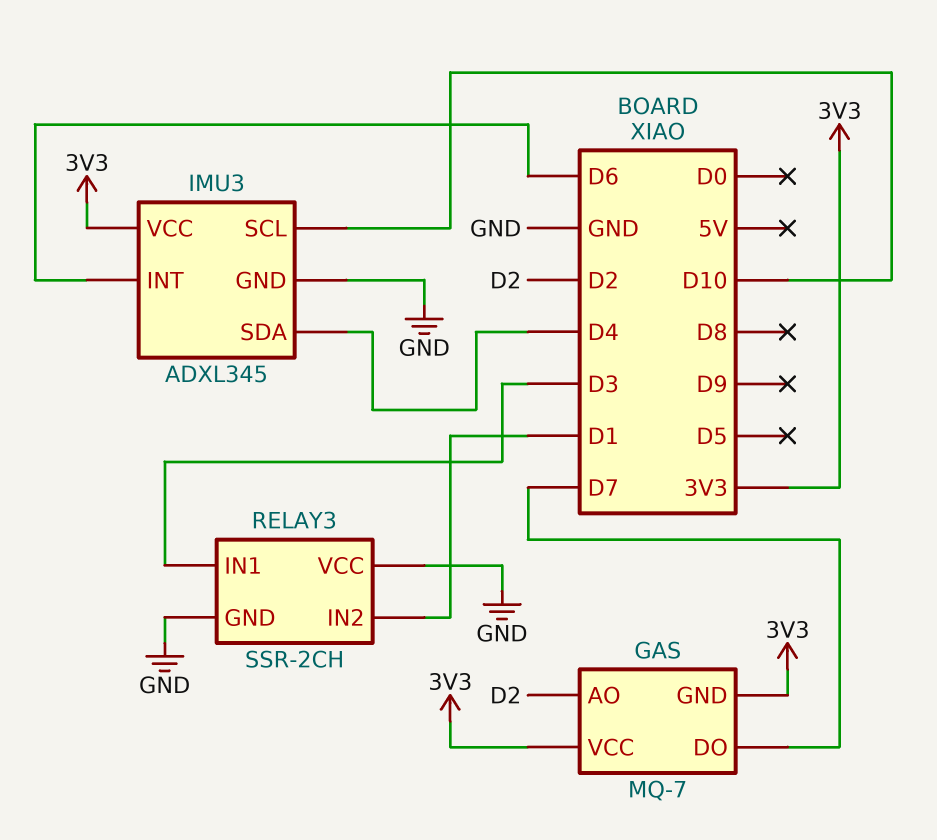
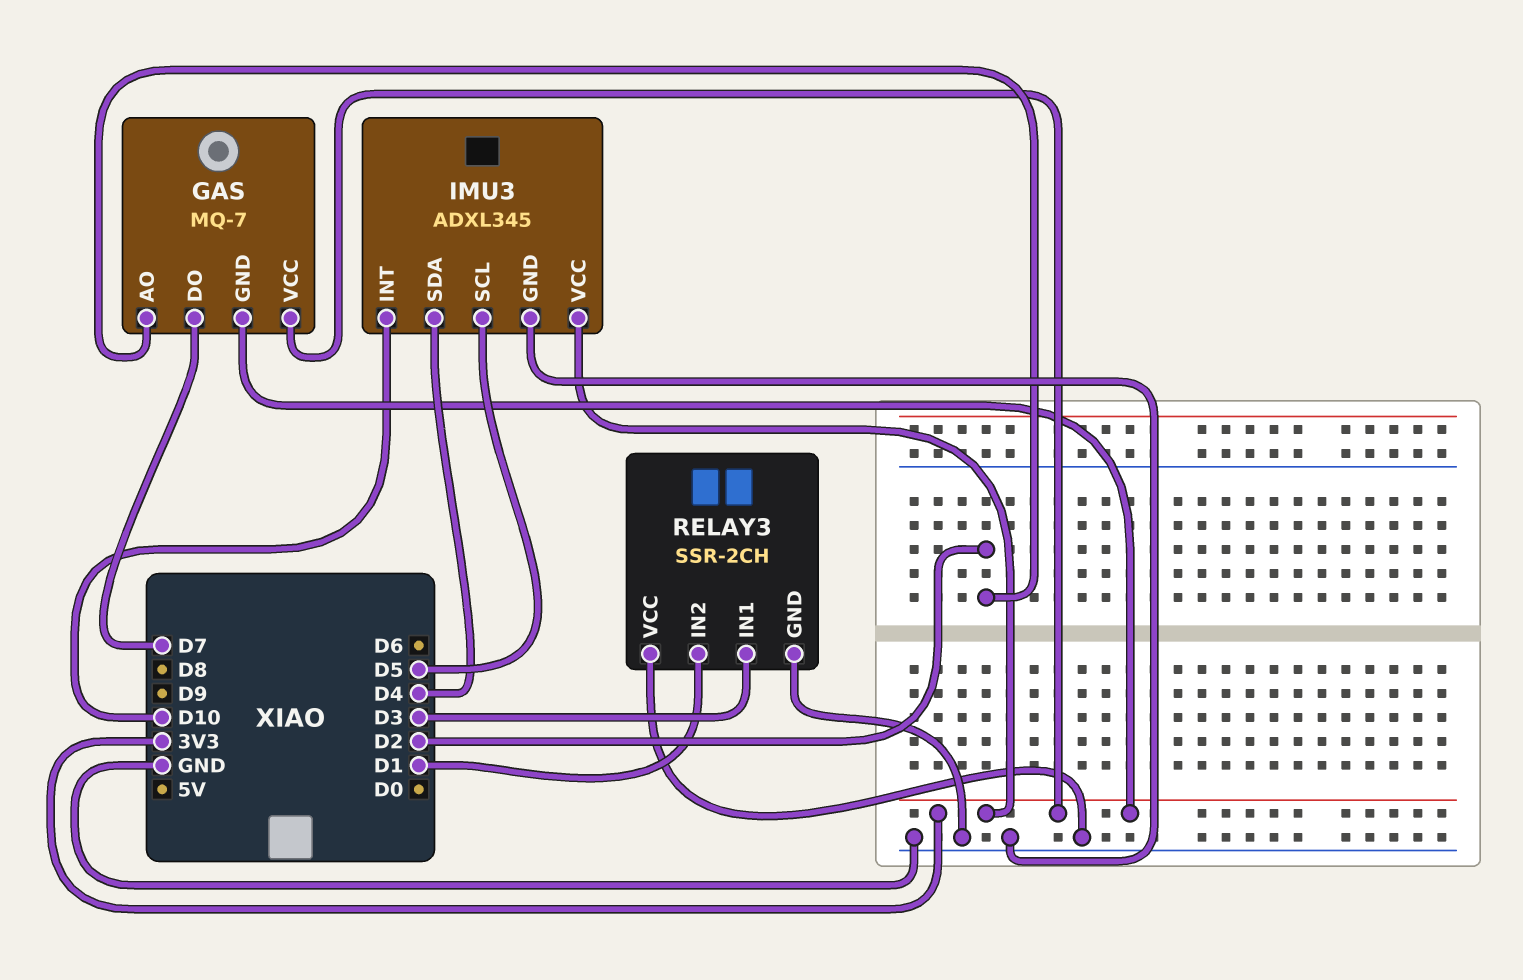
IMU3 pin INT: D6 -> D10
IMU3 pin SCL: D10 -> D5

